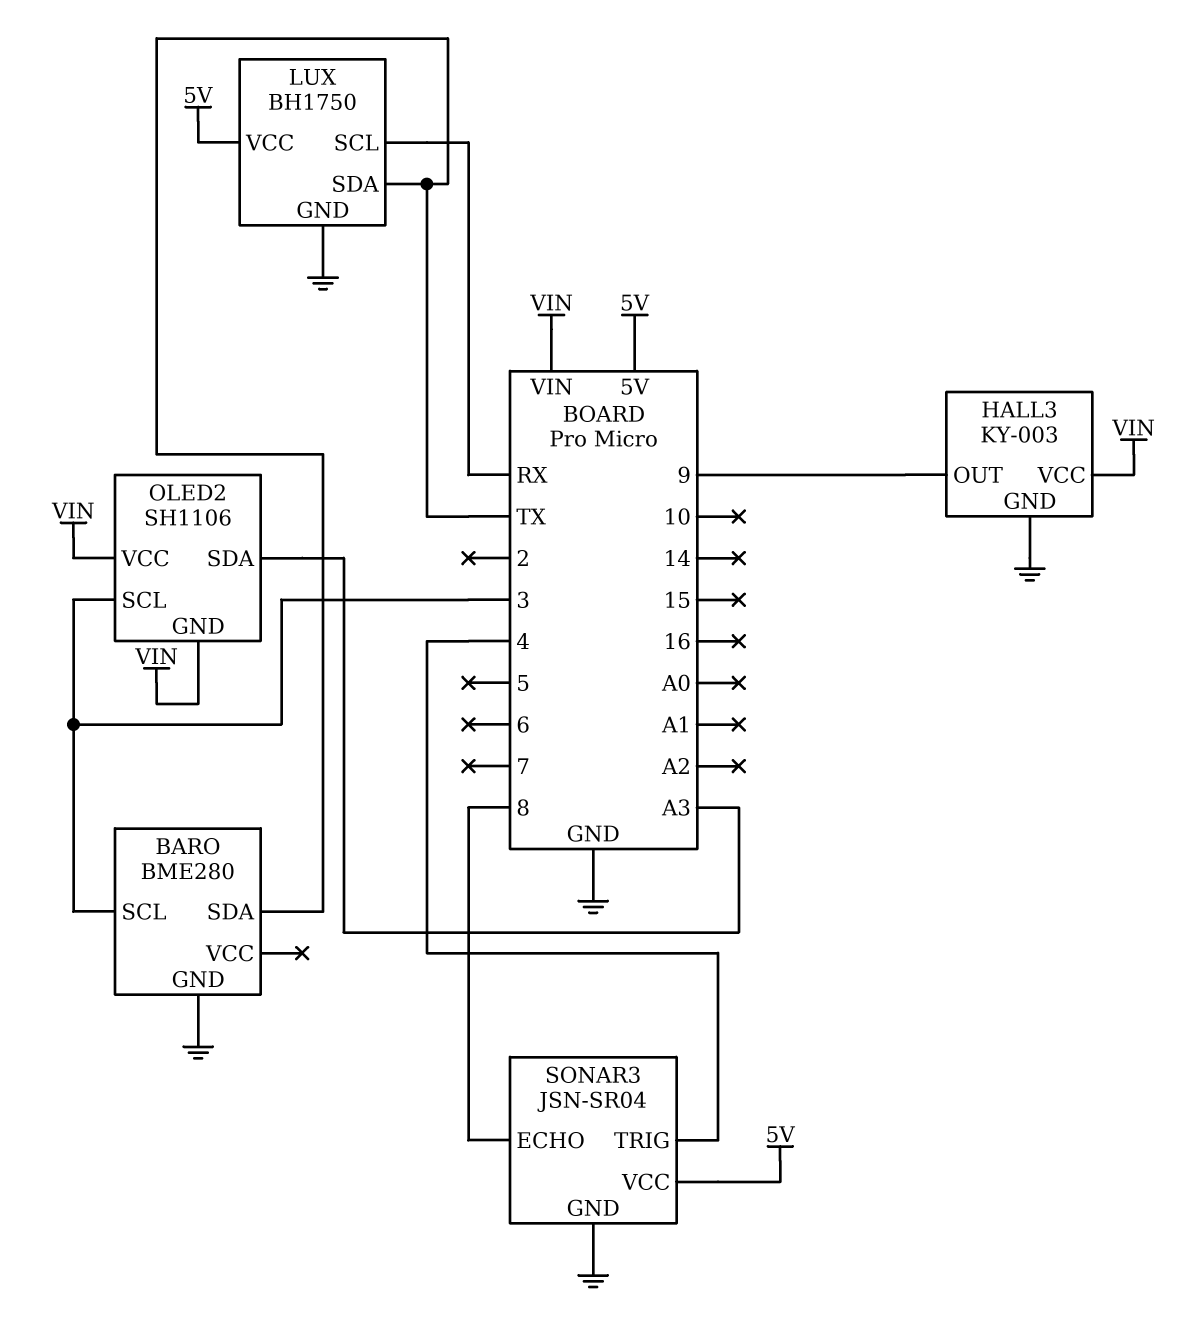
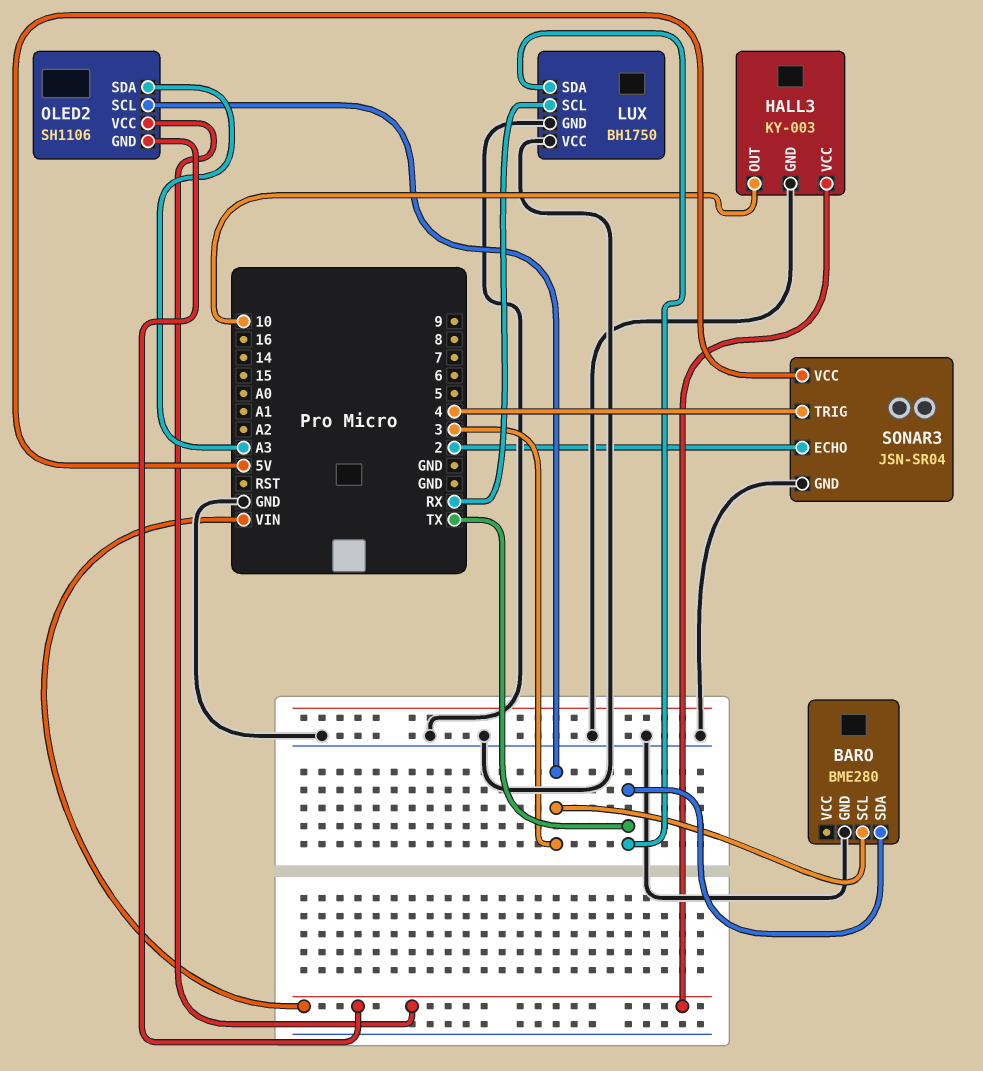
HALL3 pin OUT: 9 -> 10
LUX pin VCC: 5V -> GND
SONAR3 pin ECHO: 8 -> 2

